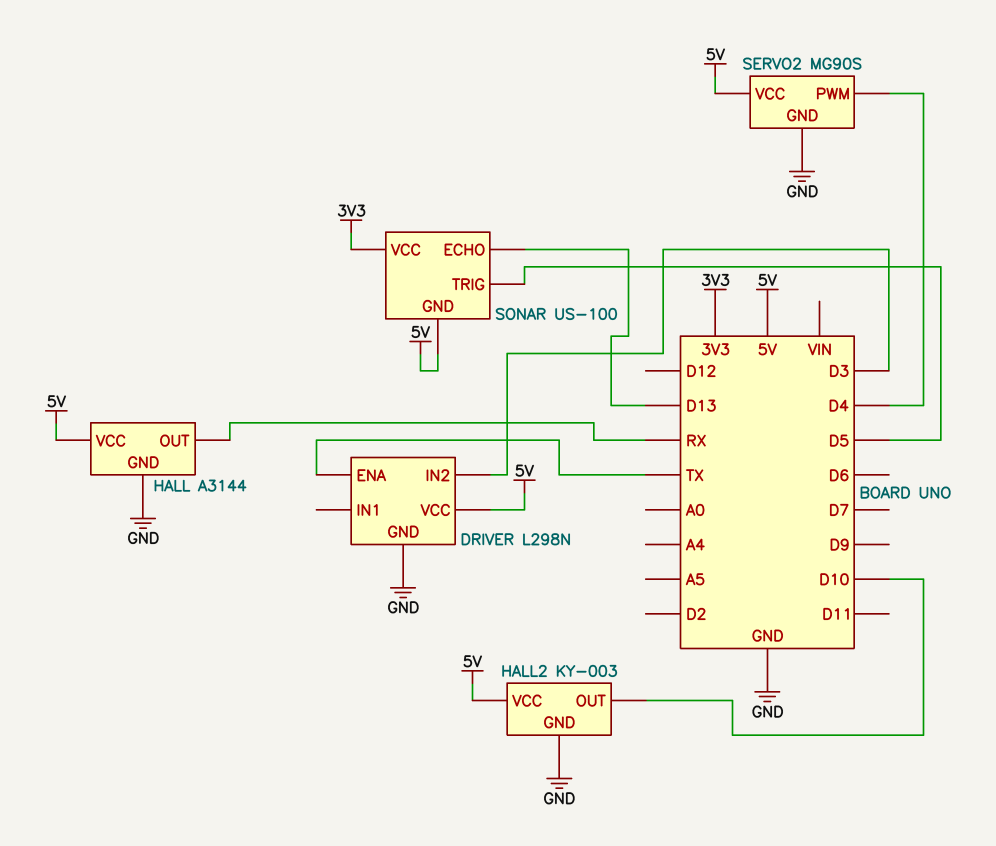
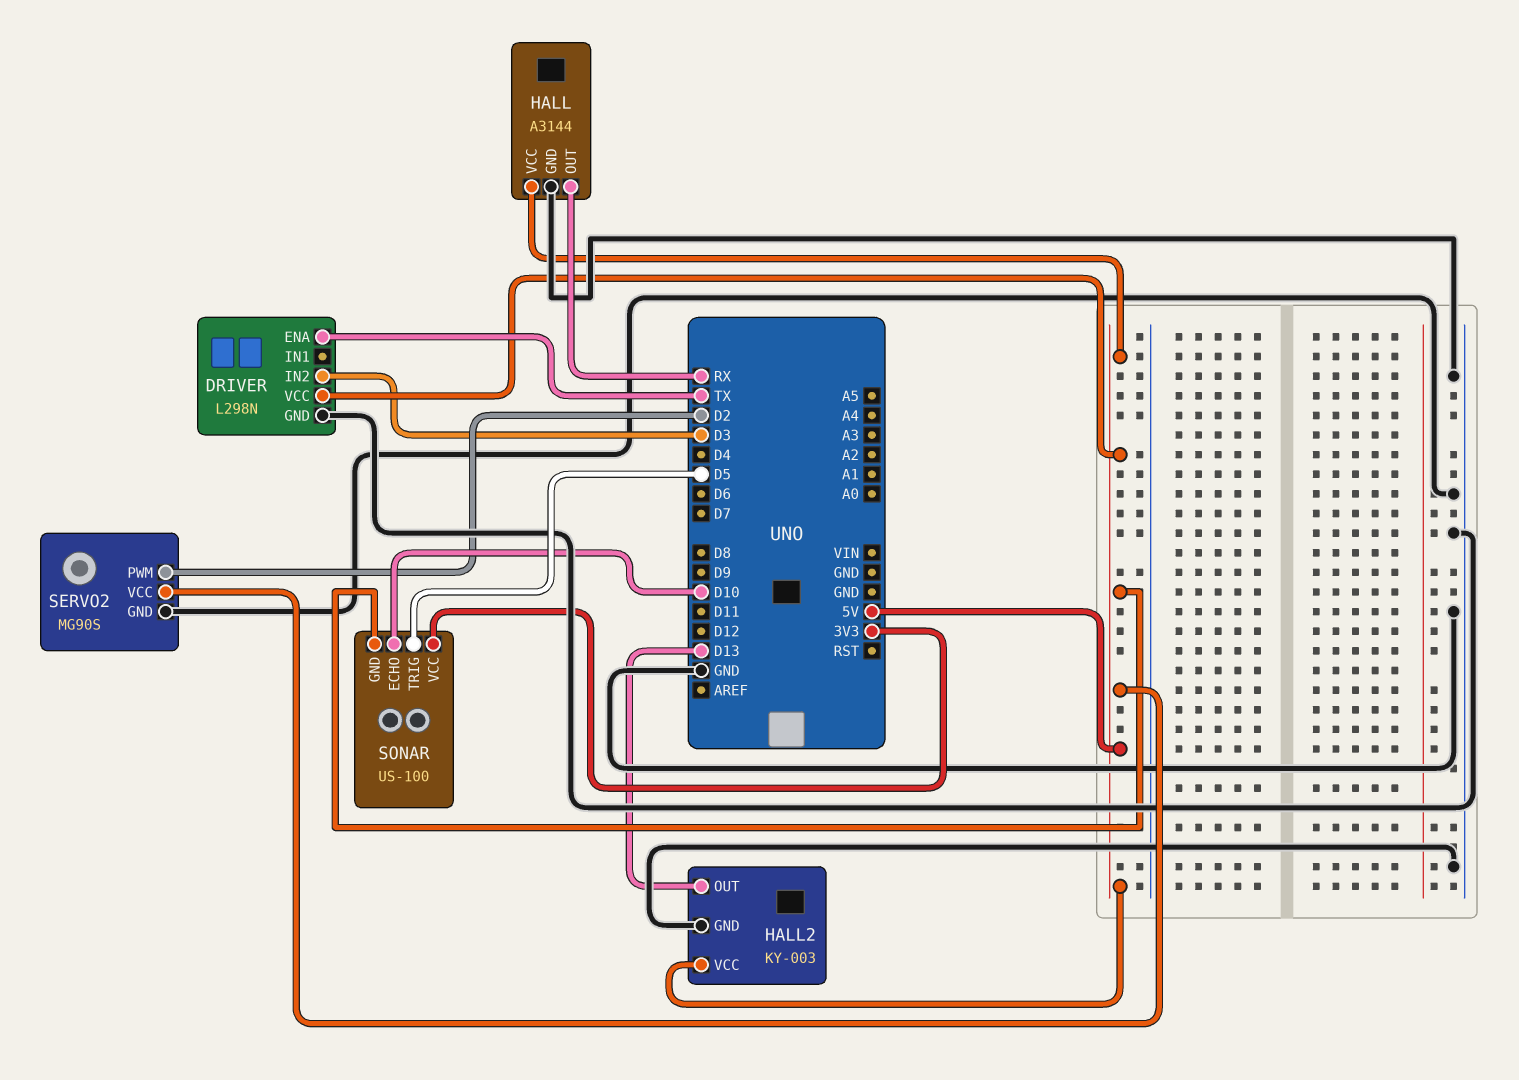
HALL2 pin OUT: D10 -> D13
SERVO2 pin PWM: D4 -> D2
SONAR pin ECHO: D13 -> D10

